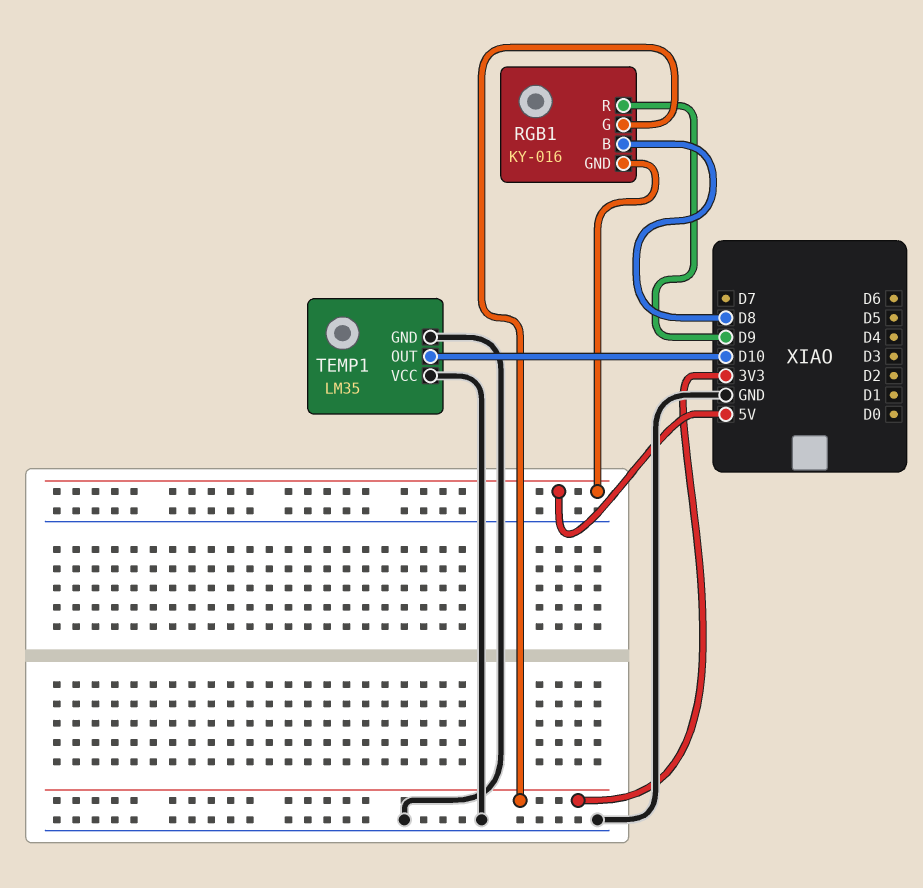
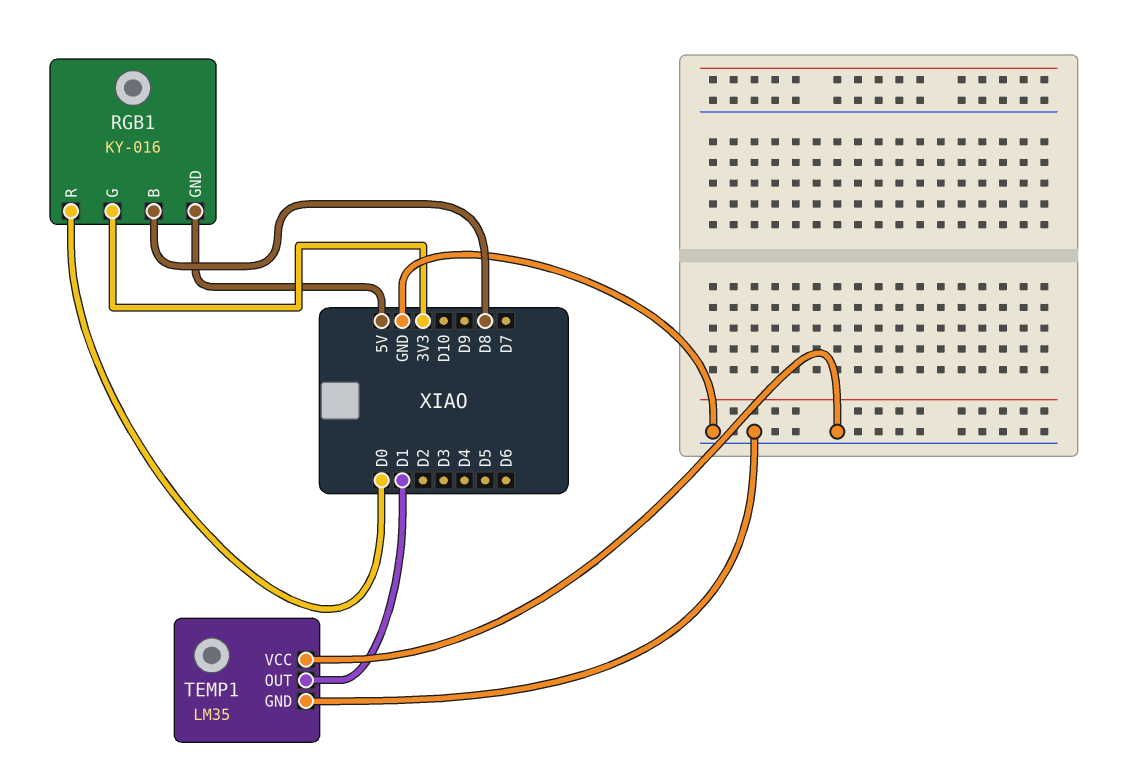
RGB1 pin R: D9 -> D0
TEMP1 pin OUT: D10 -> D1

